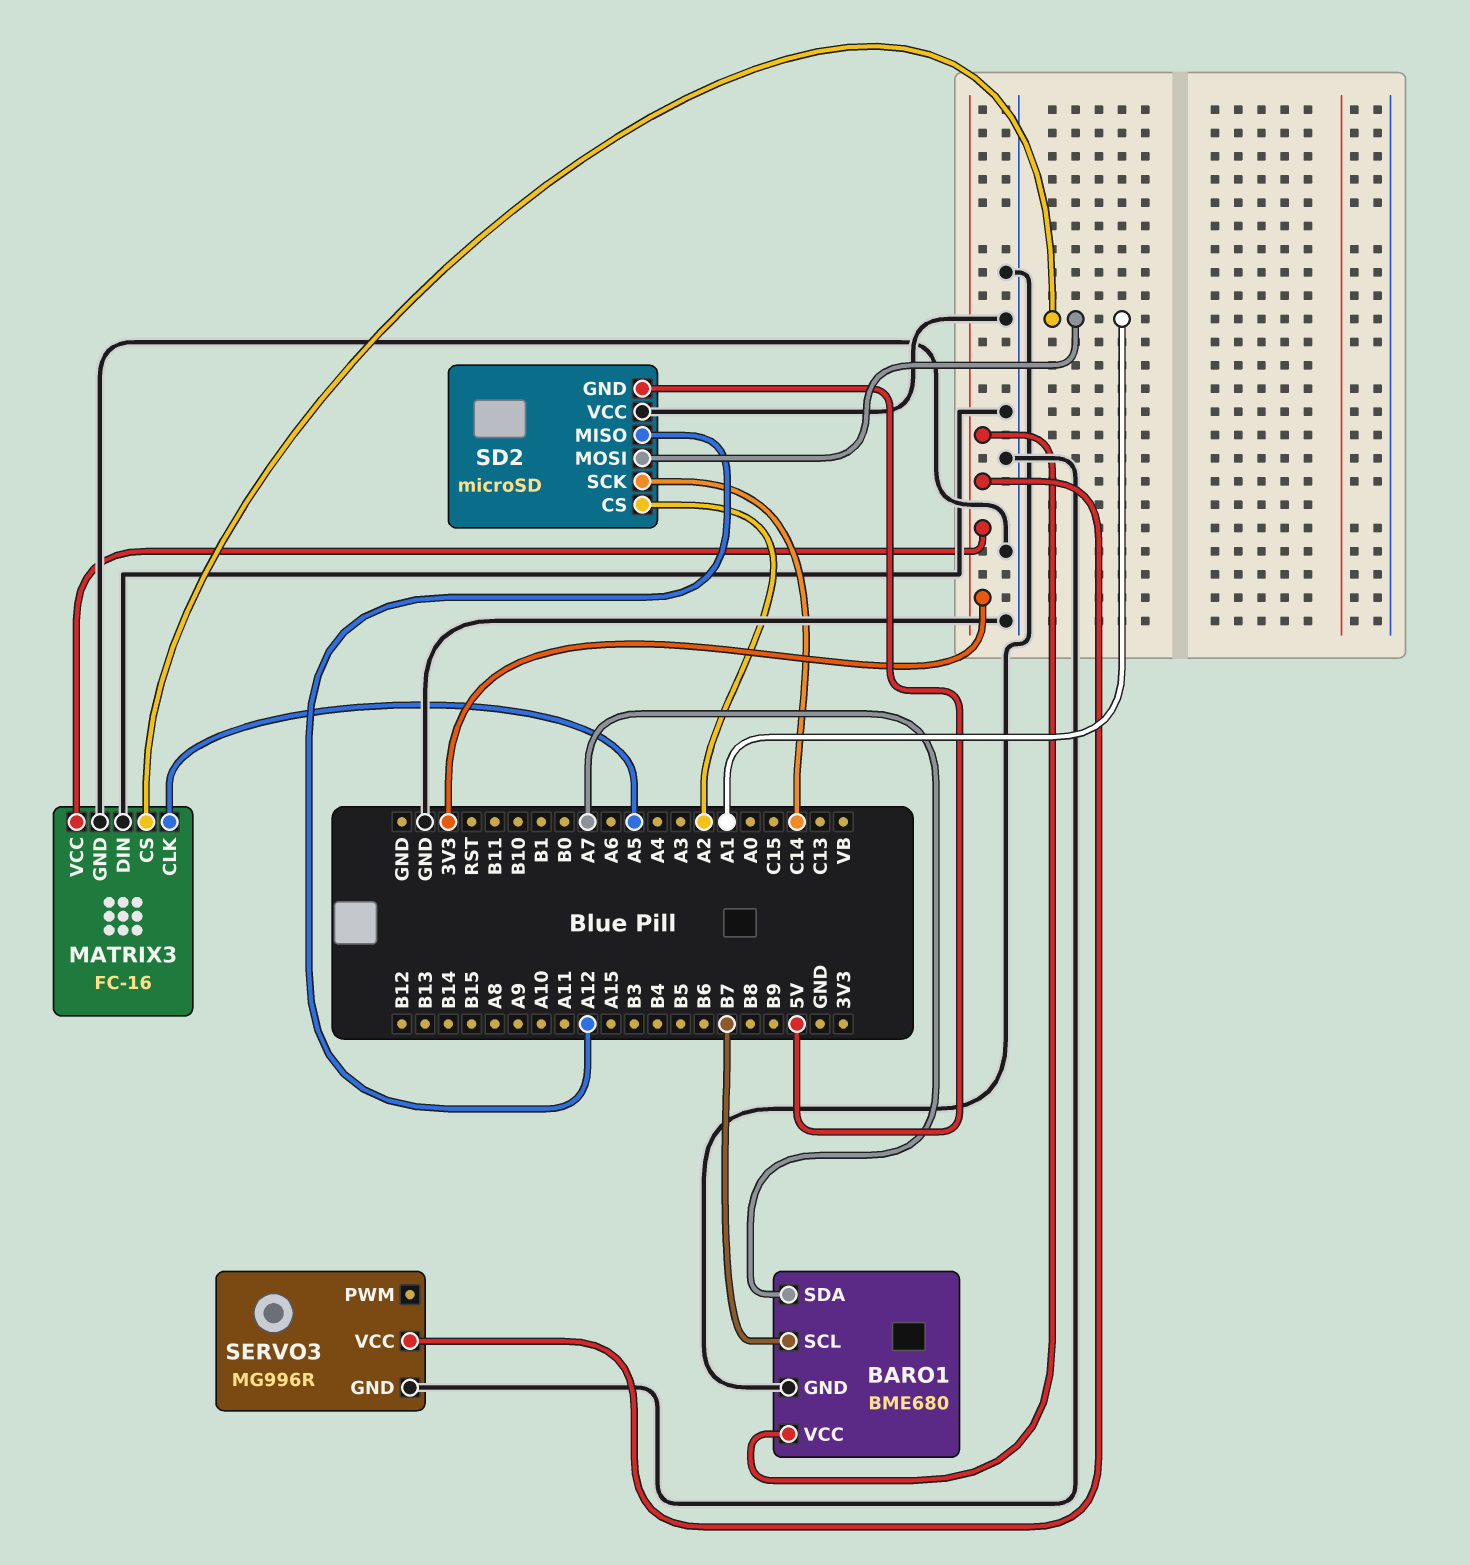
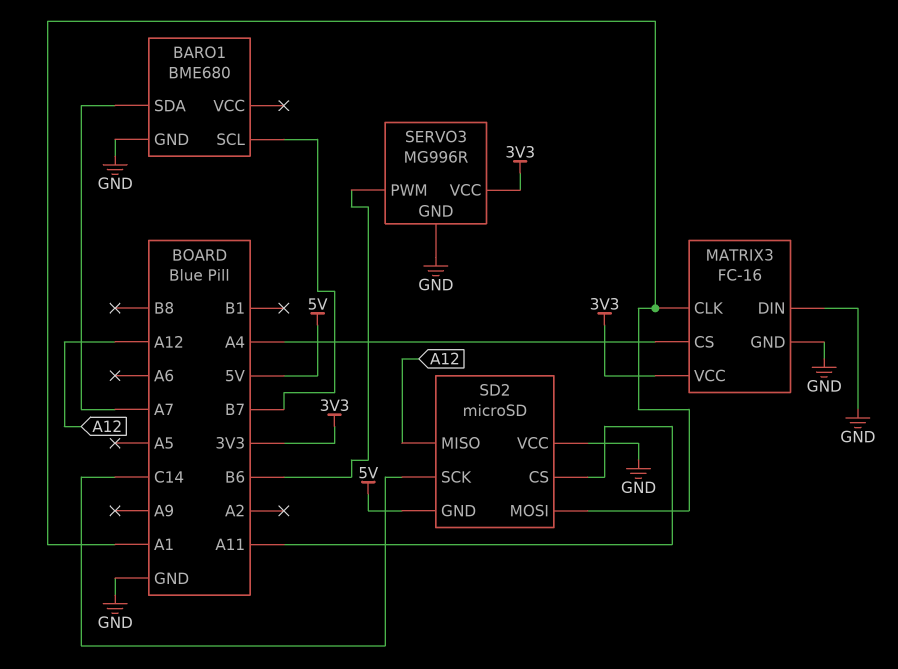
BARO1 pin VCC: 3V3 -> none
MATRIX3 pin CLK: A5 -> A1
MATRIX3 pin CS: A1 -> A4
SD2 pin CS: A2 -> A11
SERVO3 pin PWM: none -> B6

